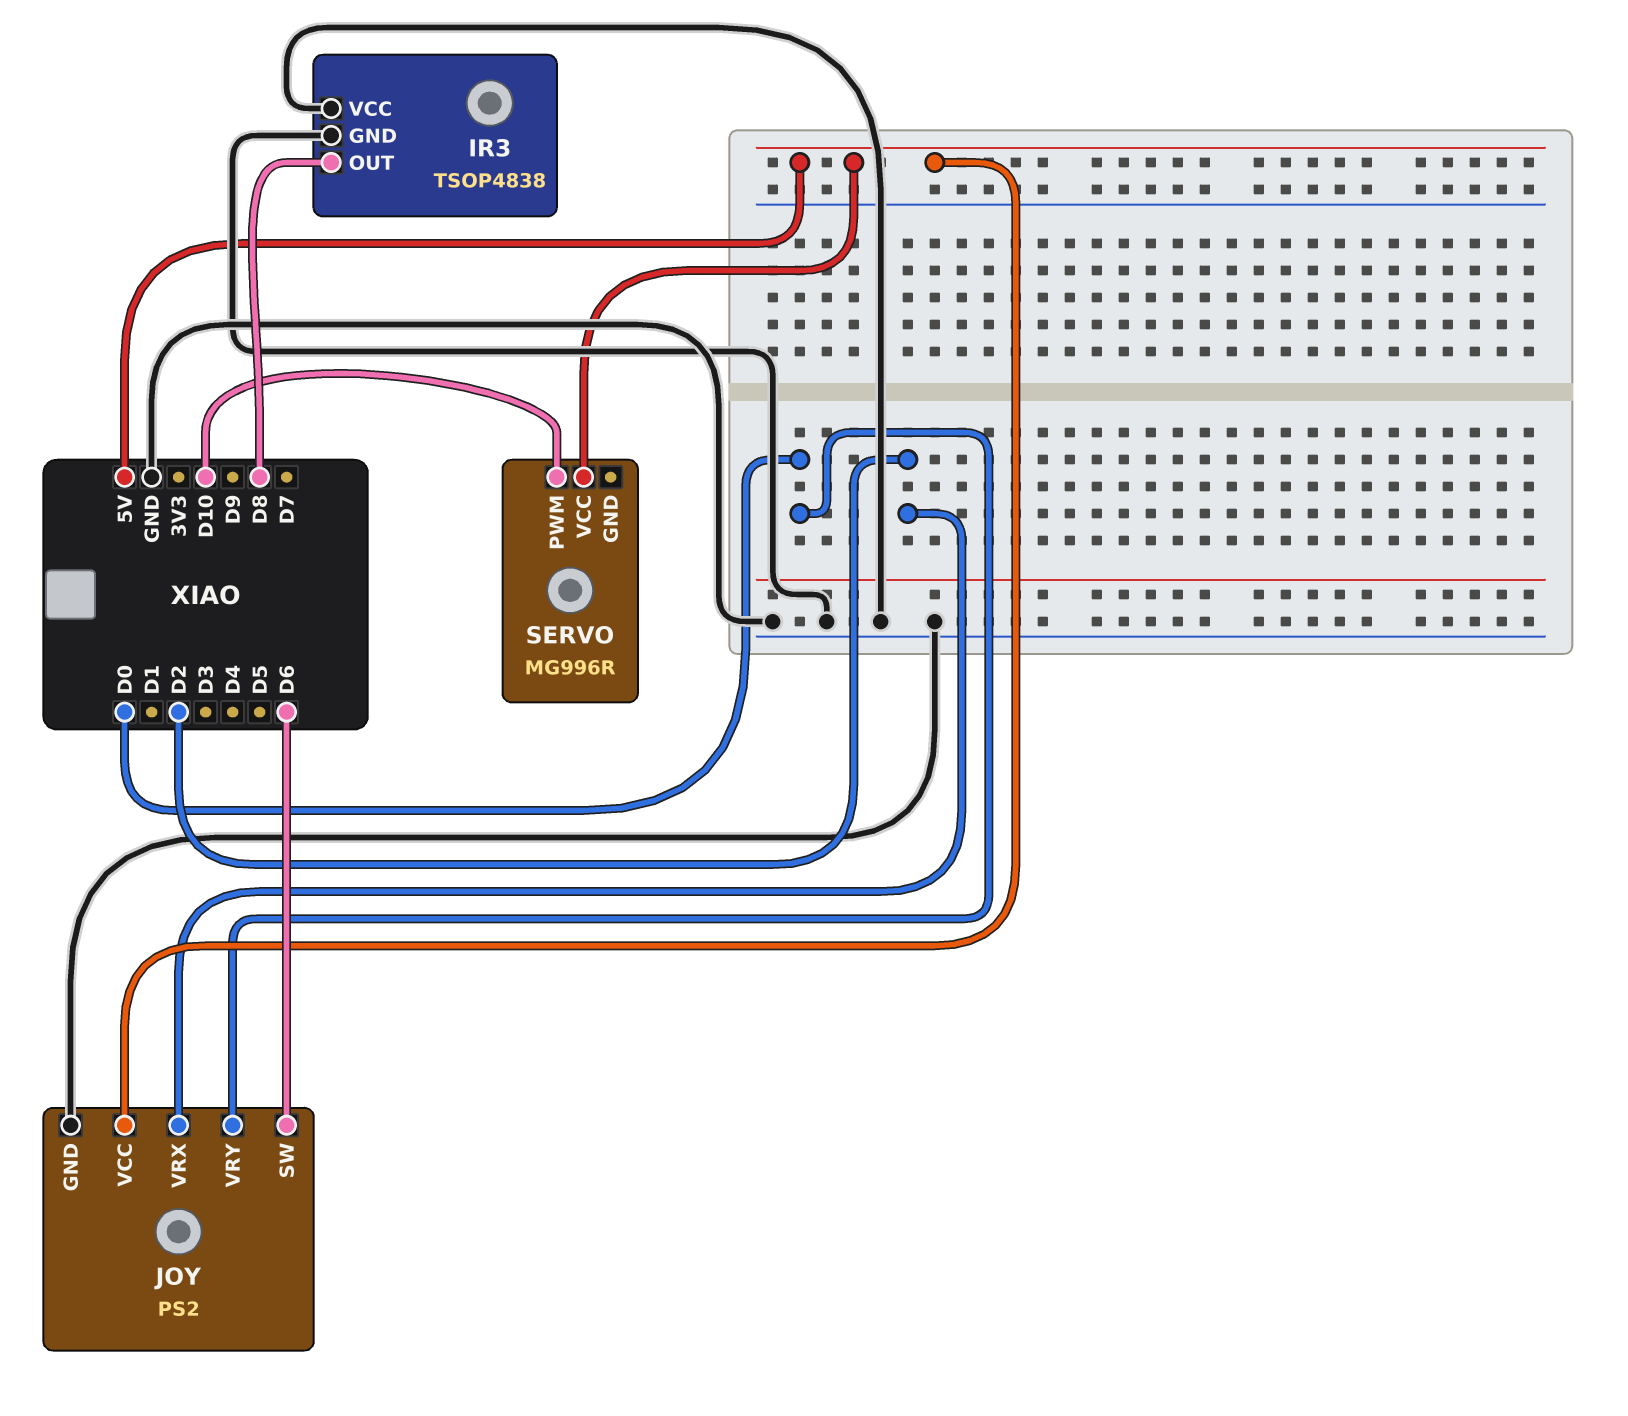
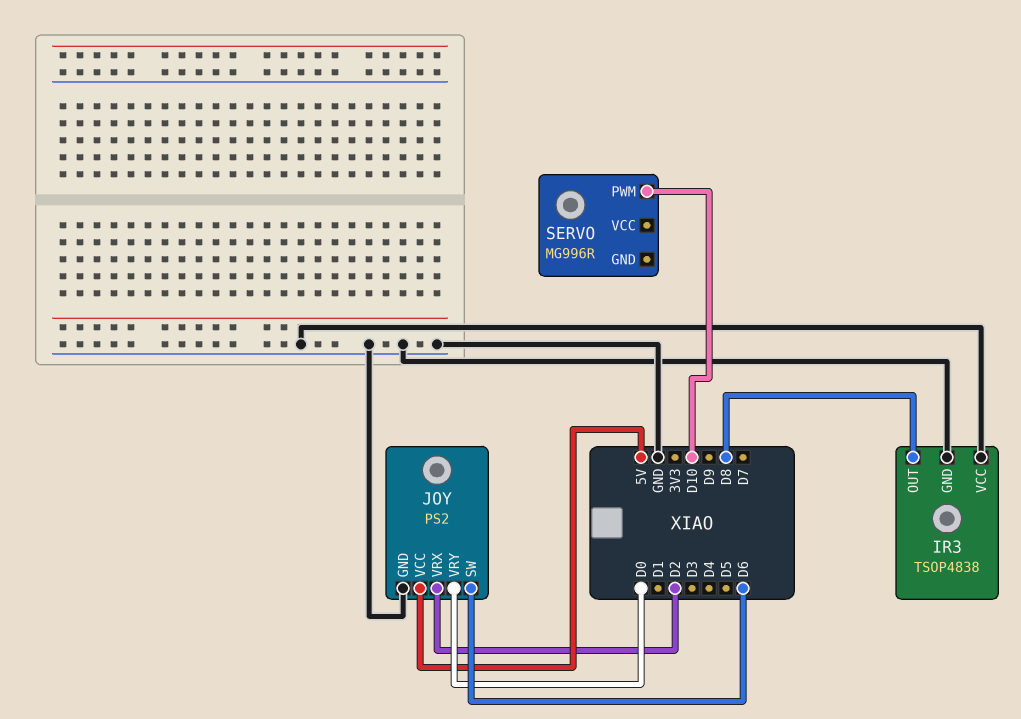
SERVO pin VCC: 5V -> none

